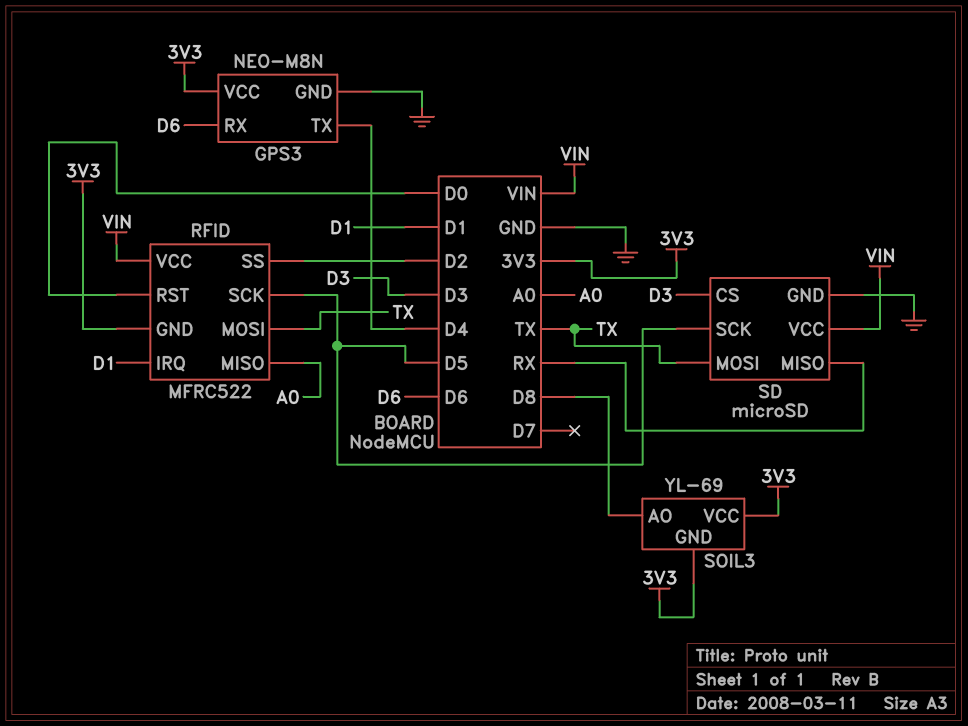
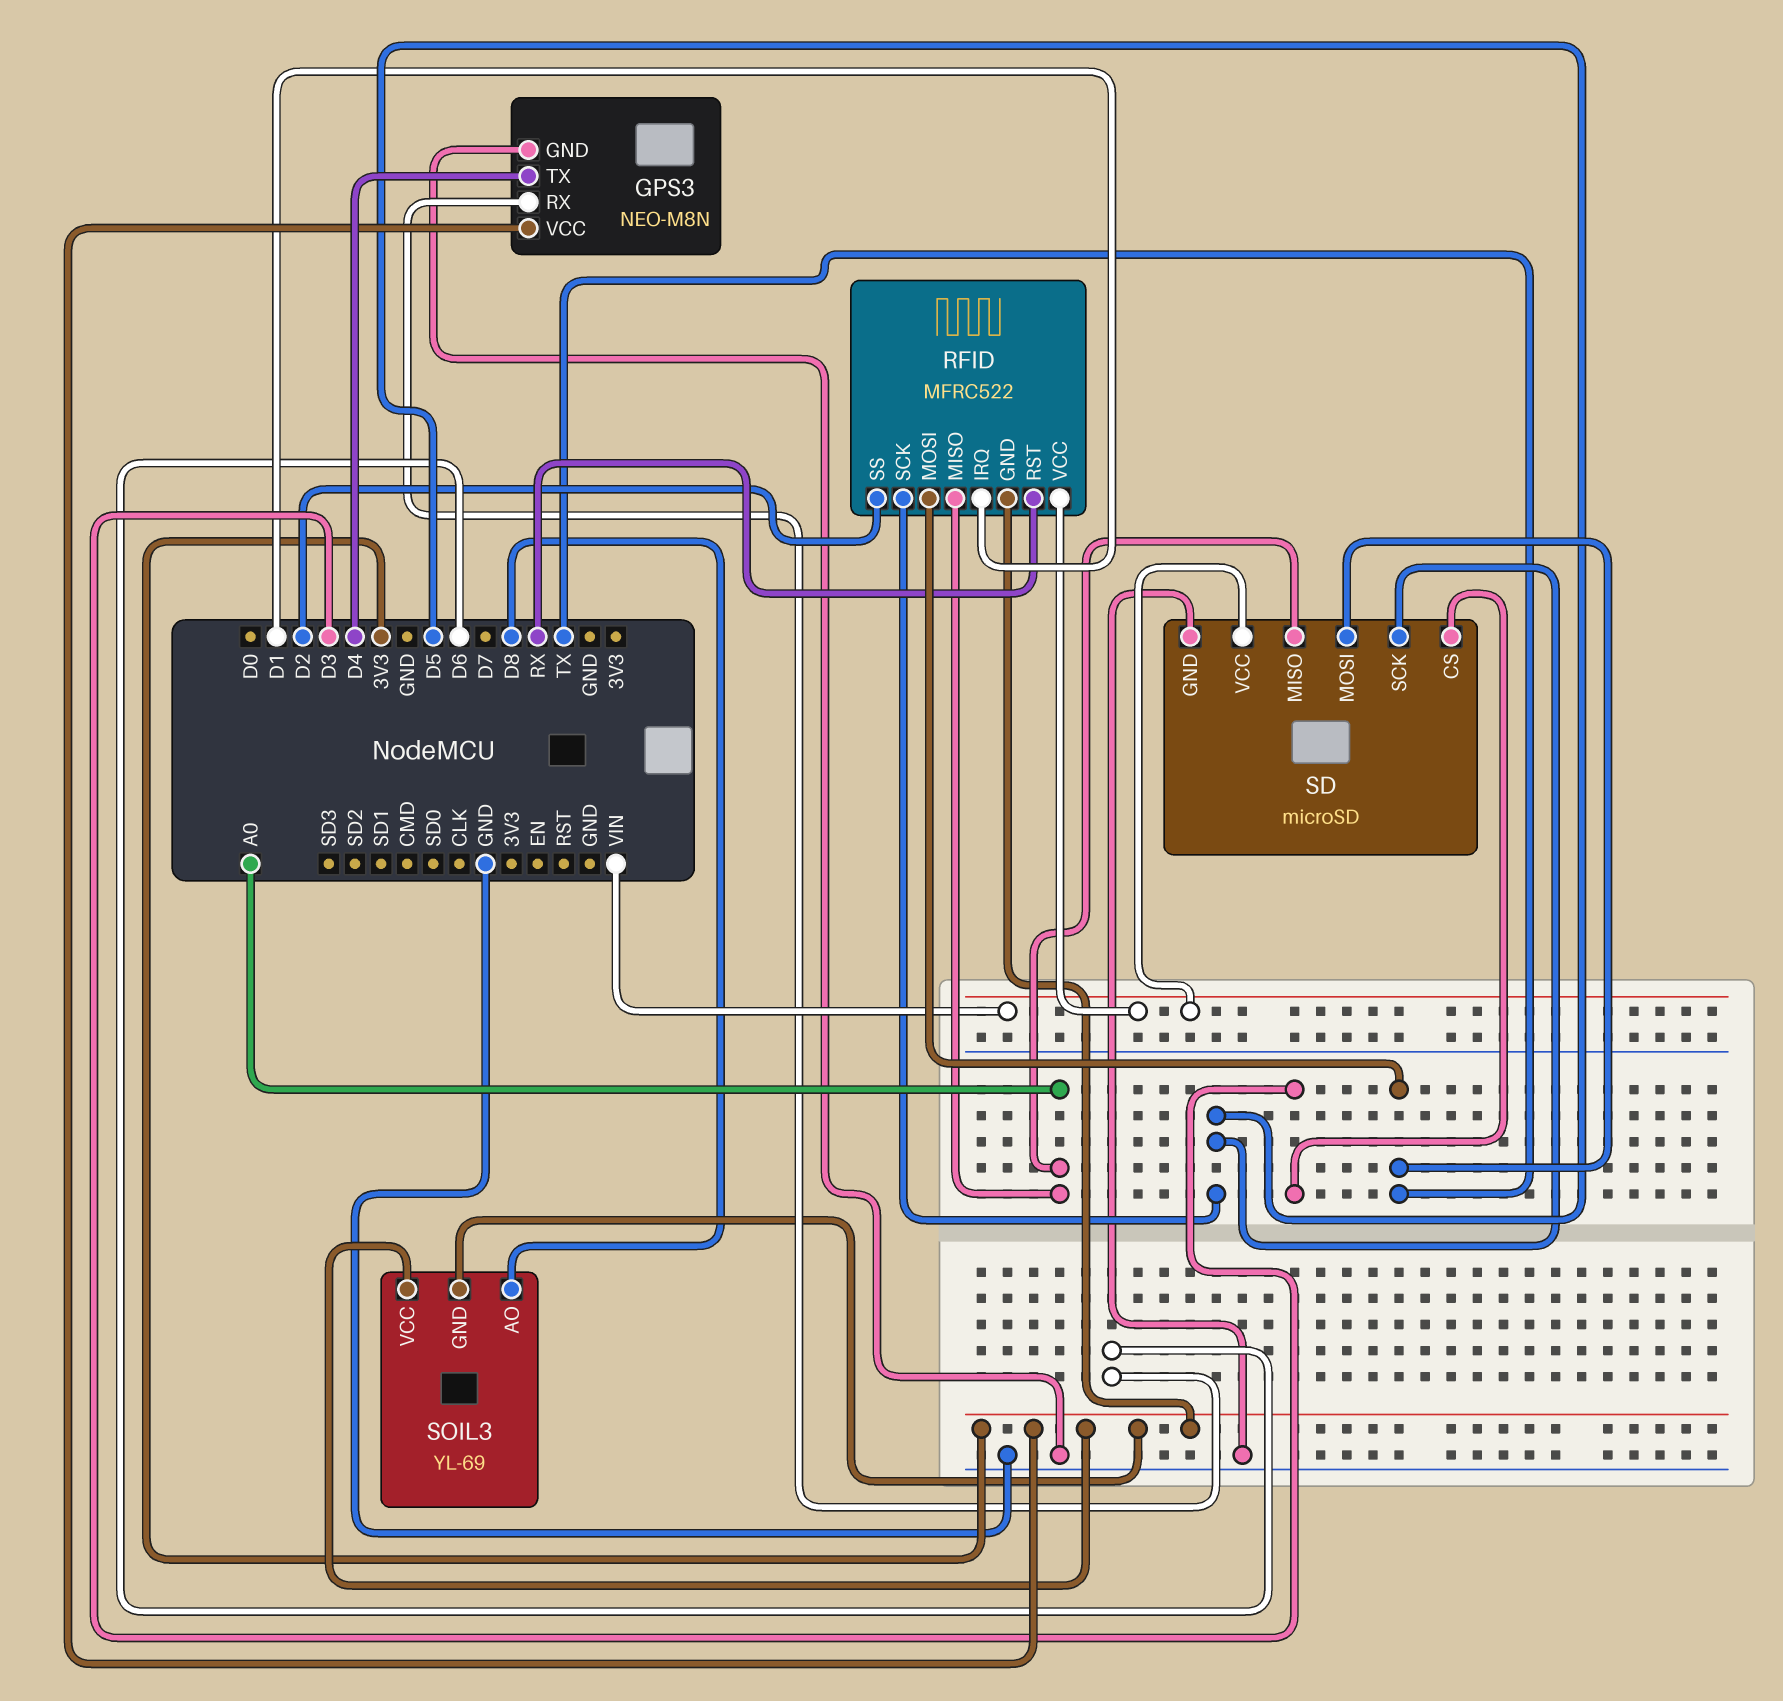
RFID pin RST: D0 -> RX
SD pin MISO: RX -> A0

